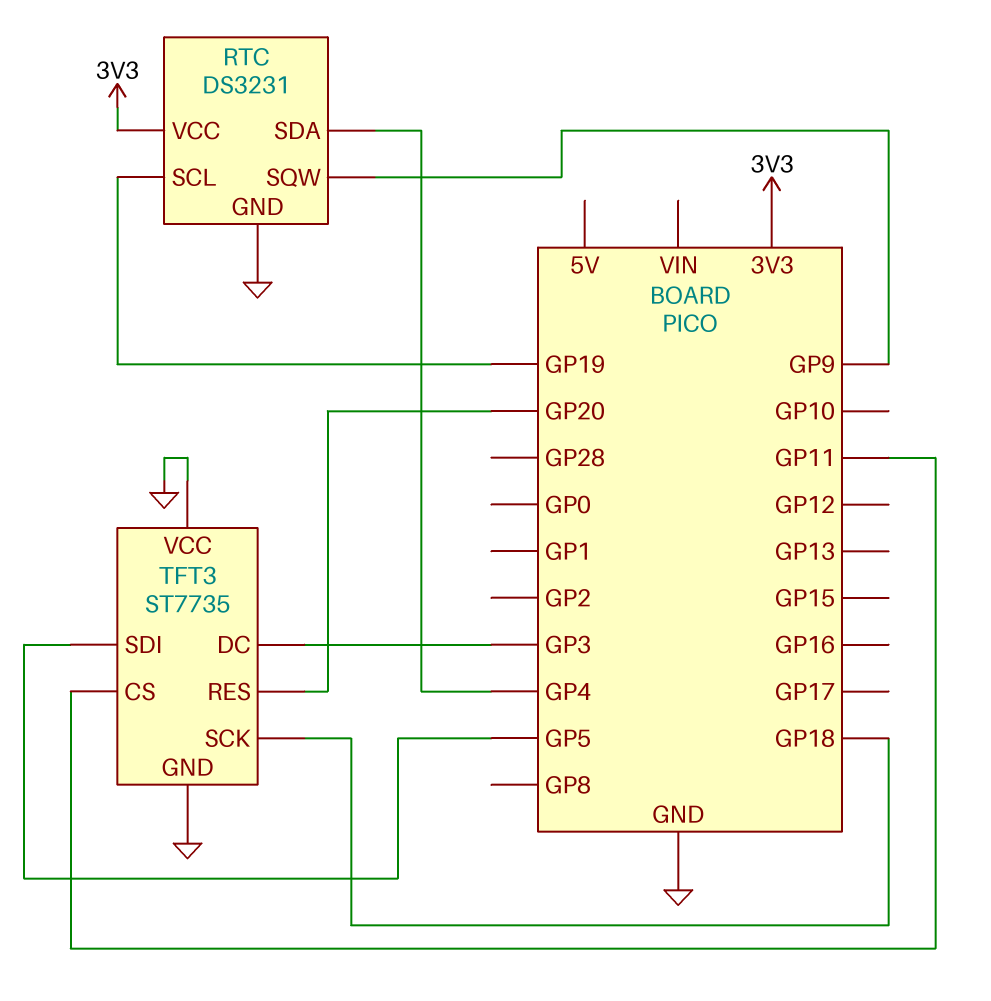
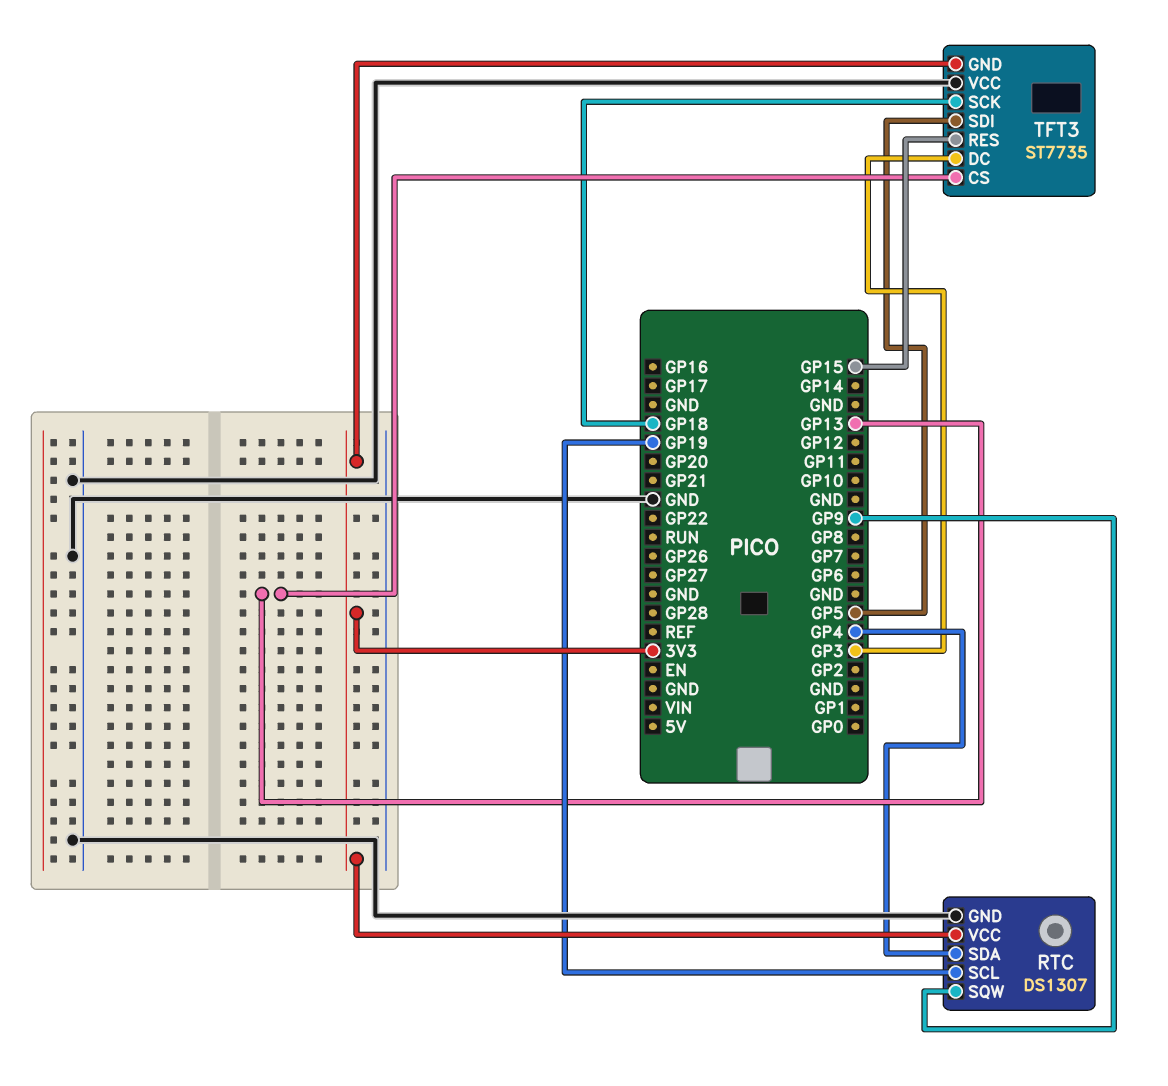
RTC: DS3231 -> DS1307
TFT3 pin CS: GP11 -> GP13
TFT3 pin GND: GND -> 3V3
TFT3 pin RES: GP20 -> GP15

